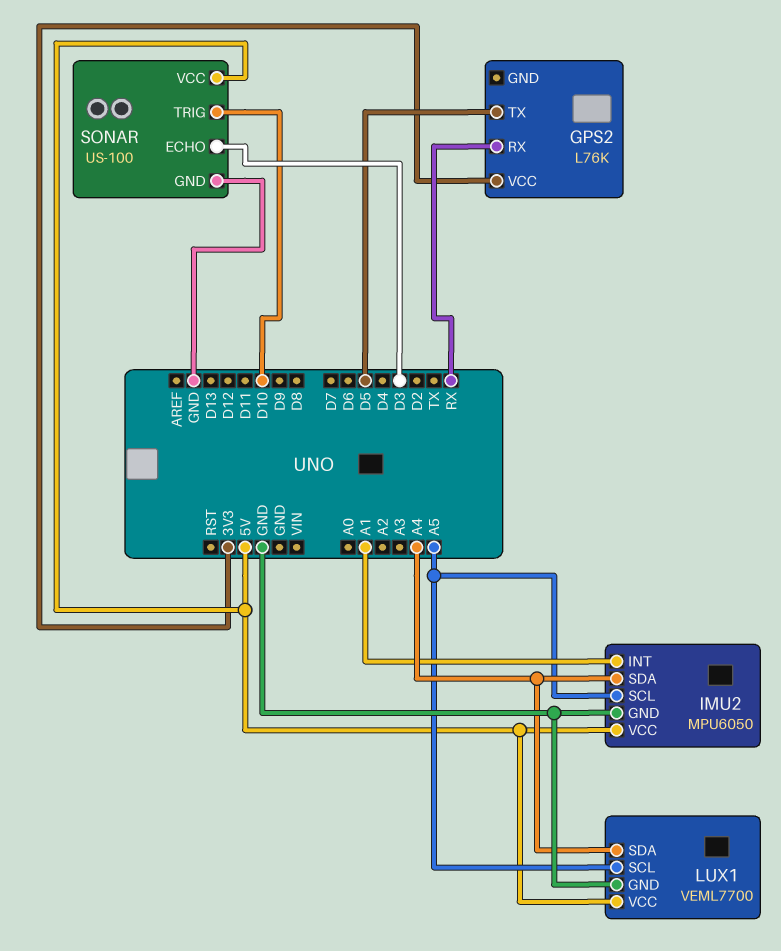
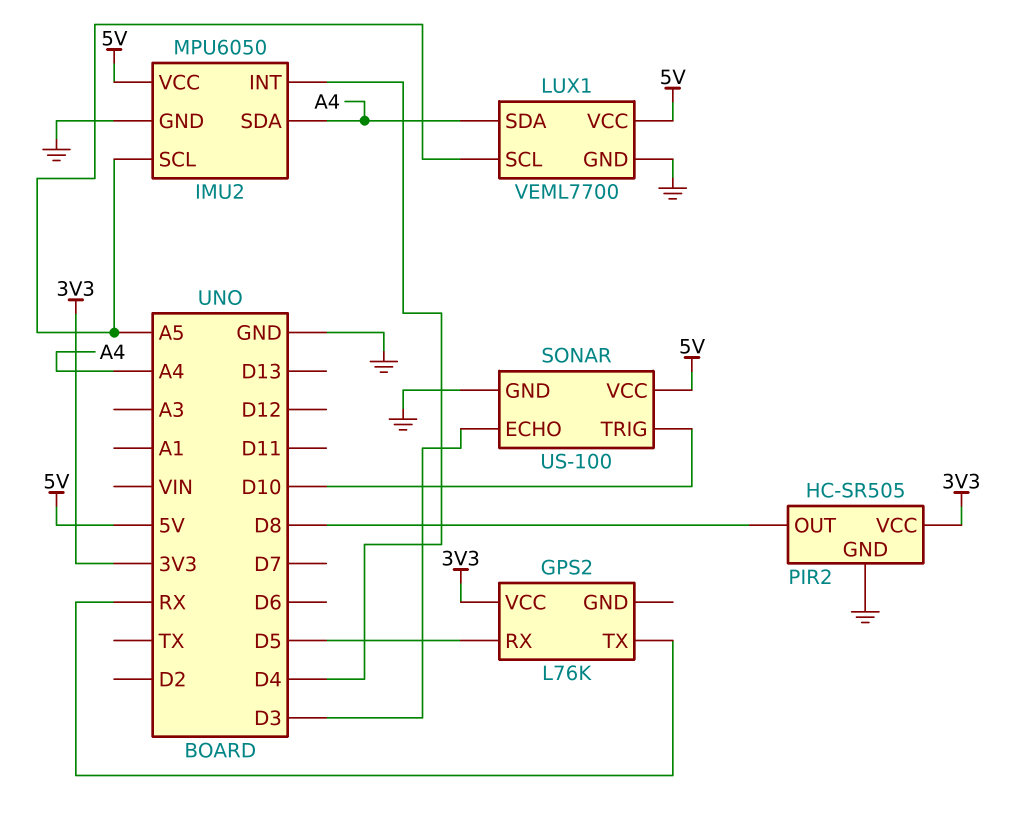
GPS2 pin RX: RX -> D5
GPS2 pin TX: D5 -> RX
IMU2 pin INT: A1 -> D4
PIR2: none -> HC-SR505
PIR2 pin GND: none -> GND
PIR2 pin OUT: none -> D8
PIR2 pin VCC: none -> 3V3

